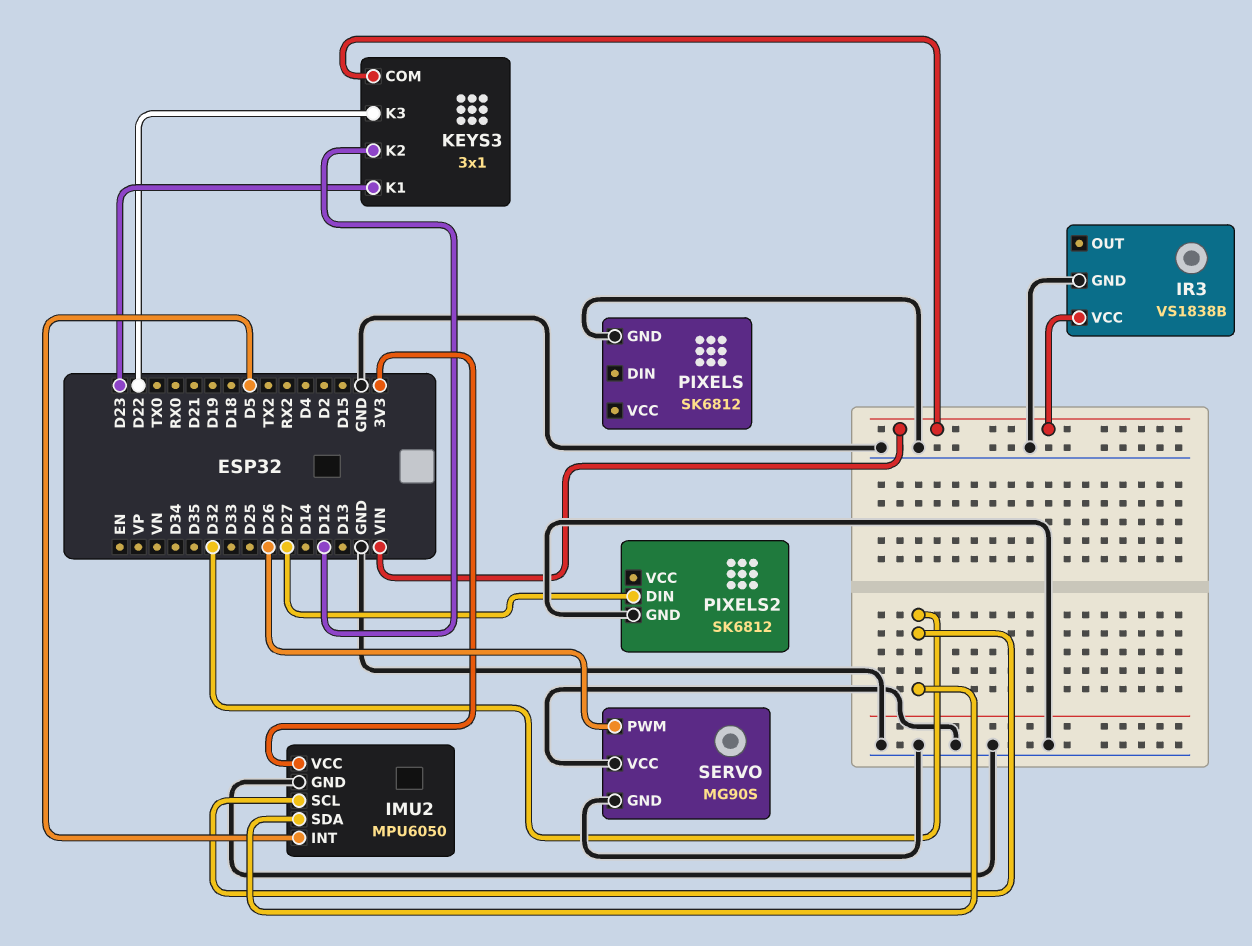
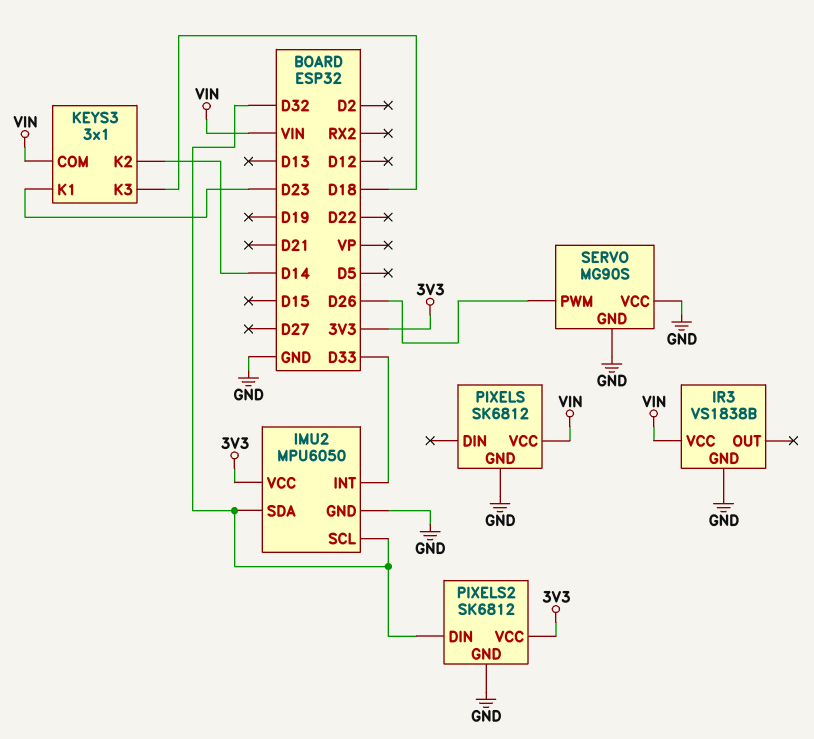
IMU2 pin INT: D5 -> D33
KEYS3 pin K2: D12 -> D14
KEYS3 pin K3: D22 -> D18
PIXELS pin VCC: none -> VIN
PIXELS2 pin DIN: D27 -> D32
PIXELS2 pin VCC: none -> 3V3

